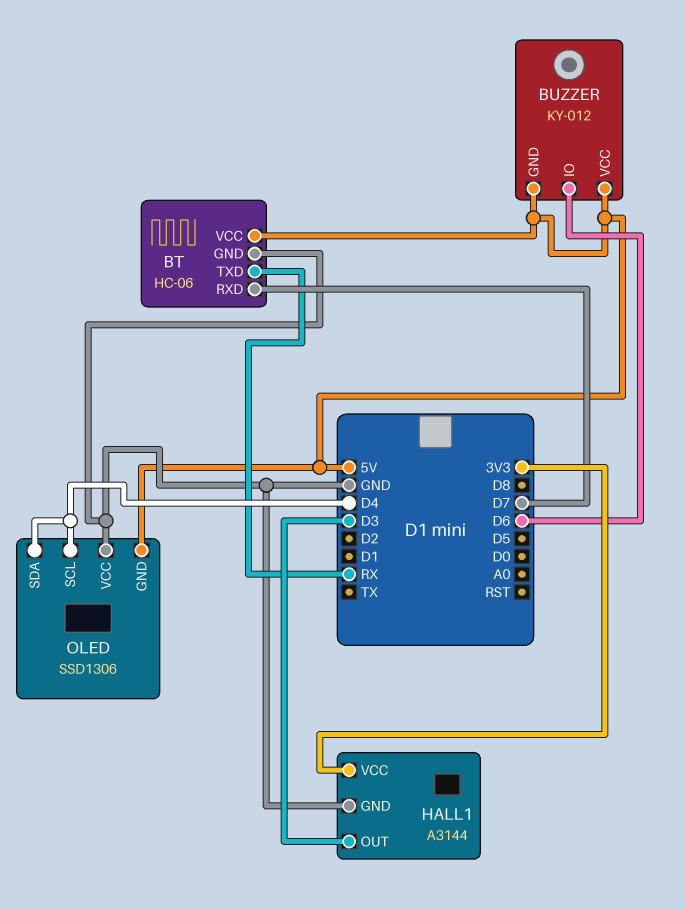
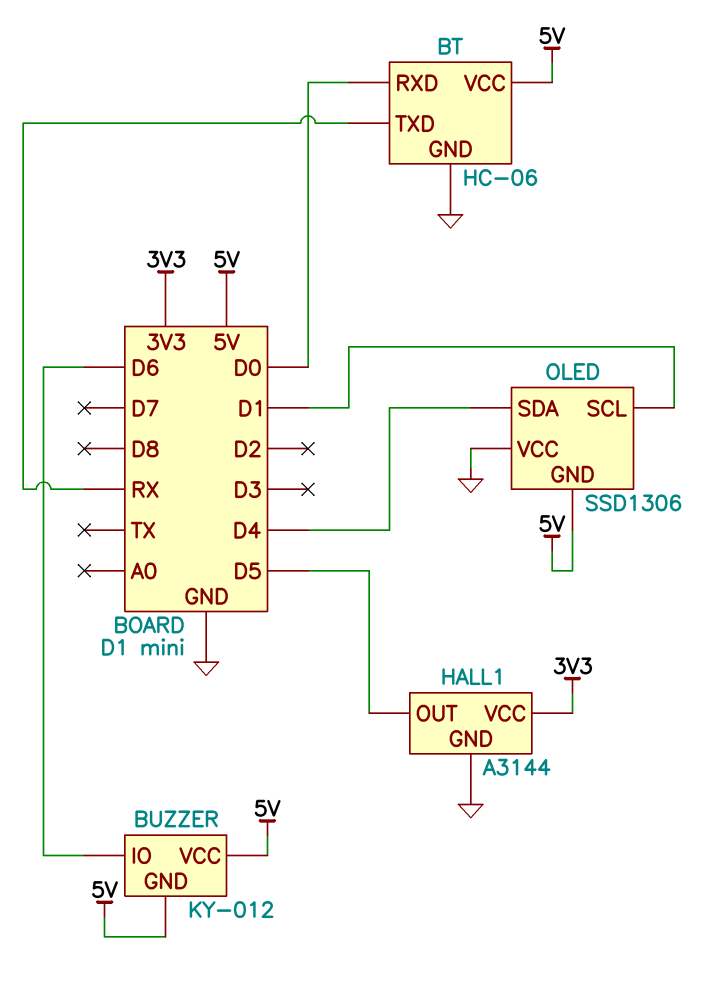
BT pin RXD: D7 -> D0
HALL1 pin OUT: D3 -> D5
OLED pin SCL: D4 -> D1

